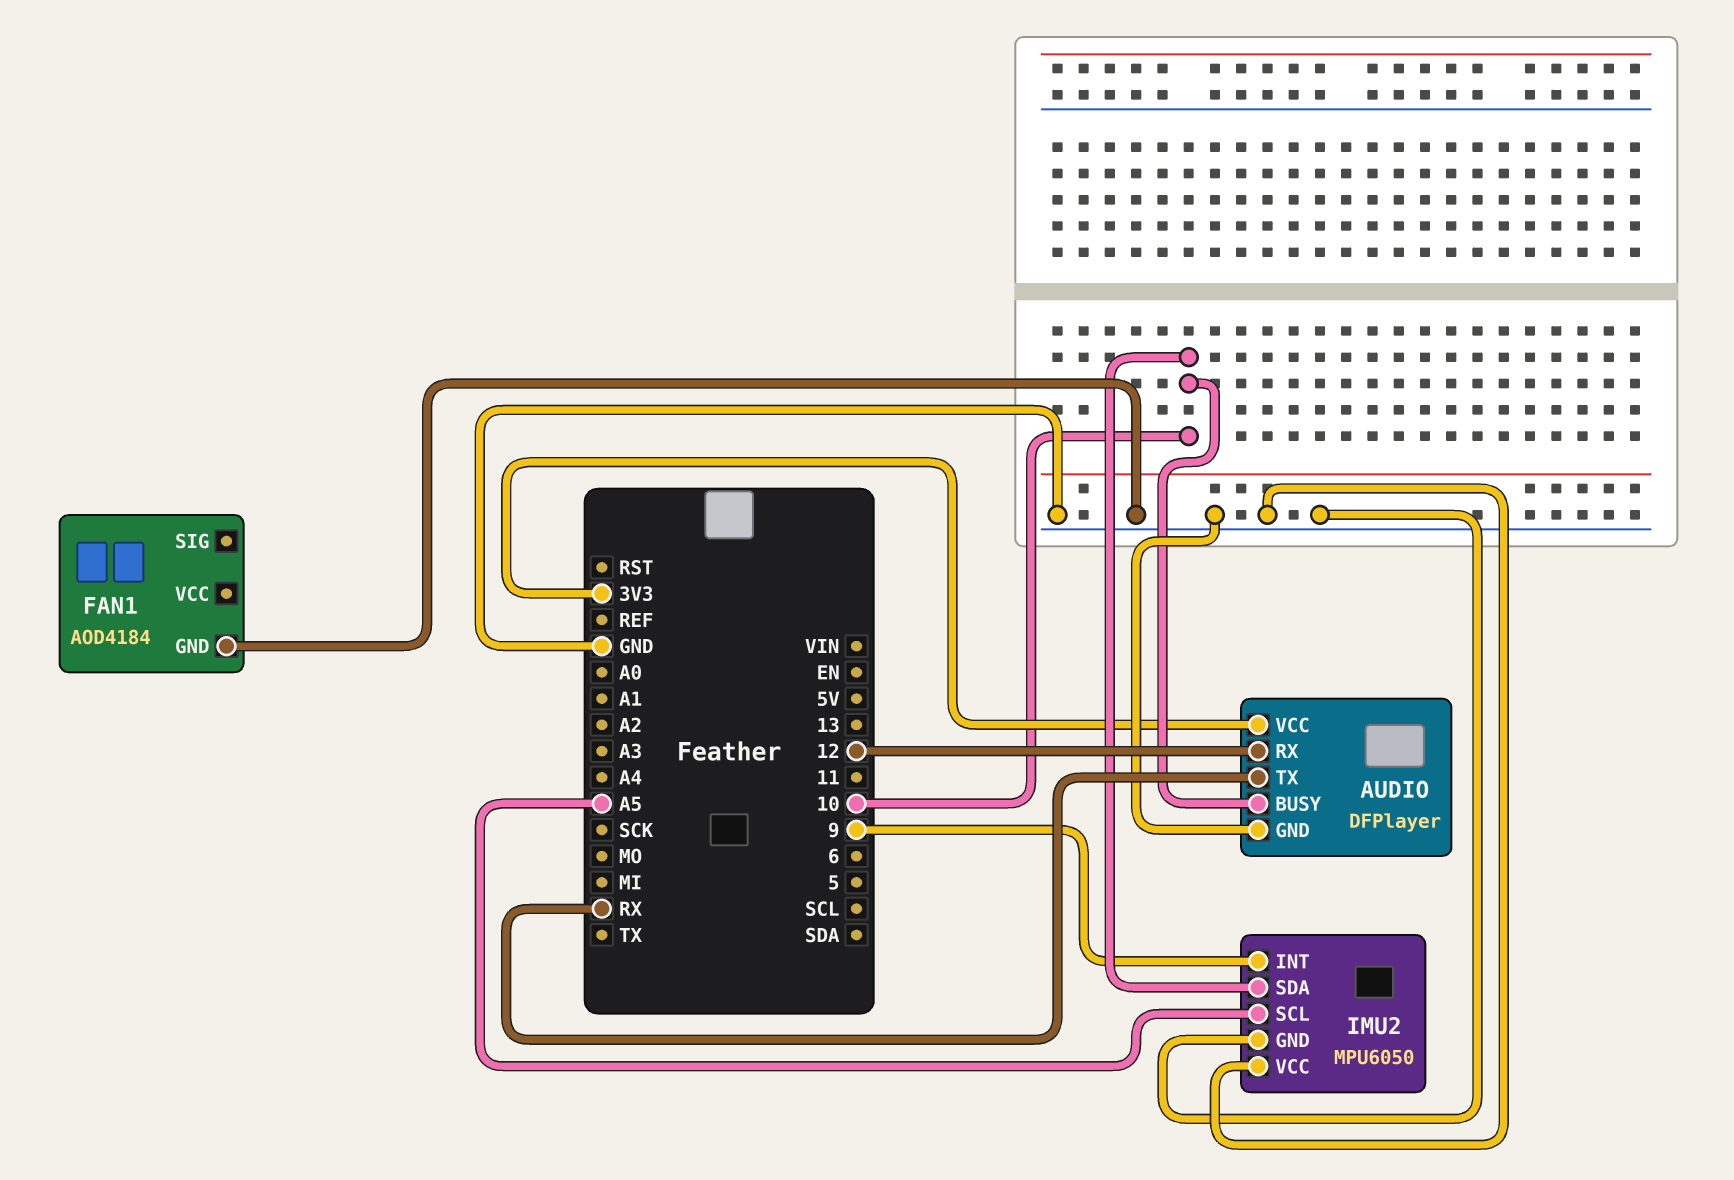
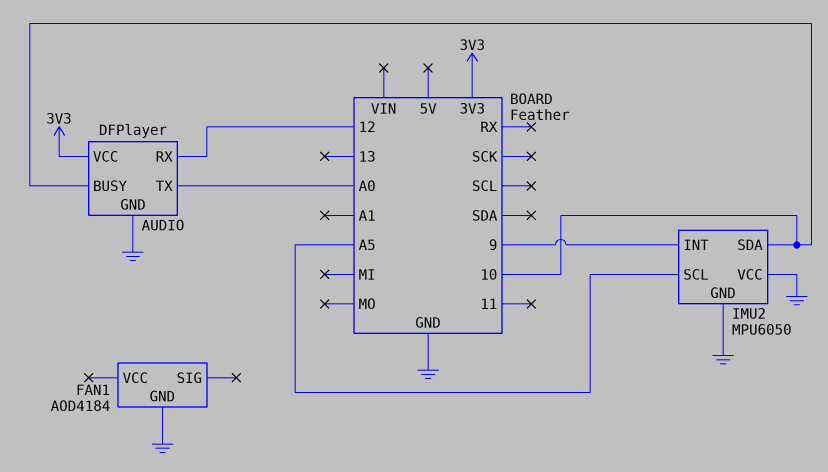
AUDIO pin TX: RX -> A0

